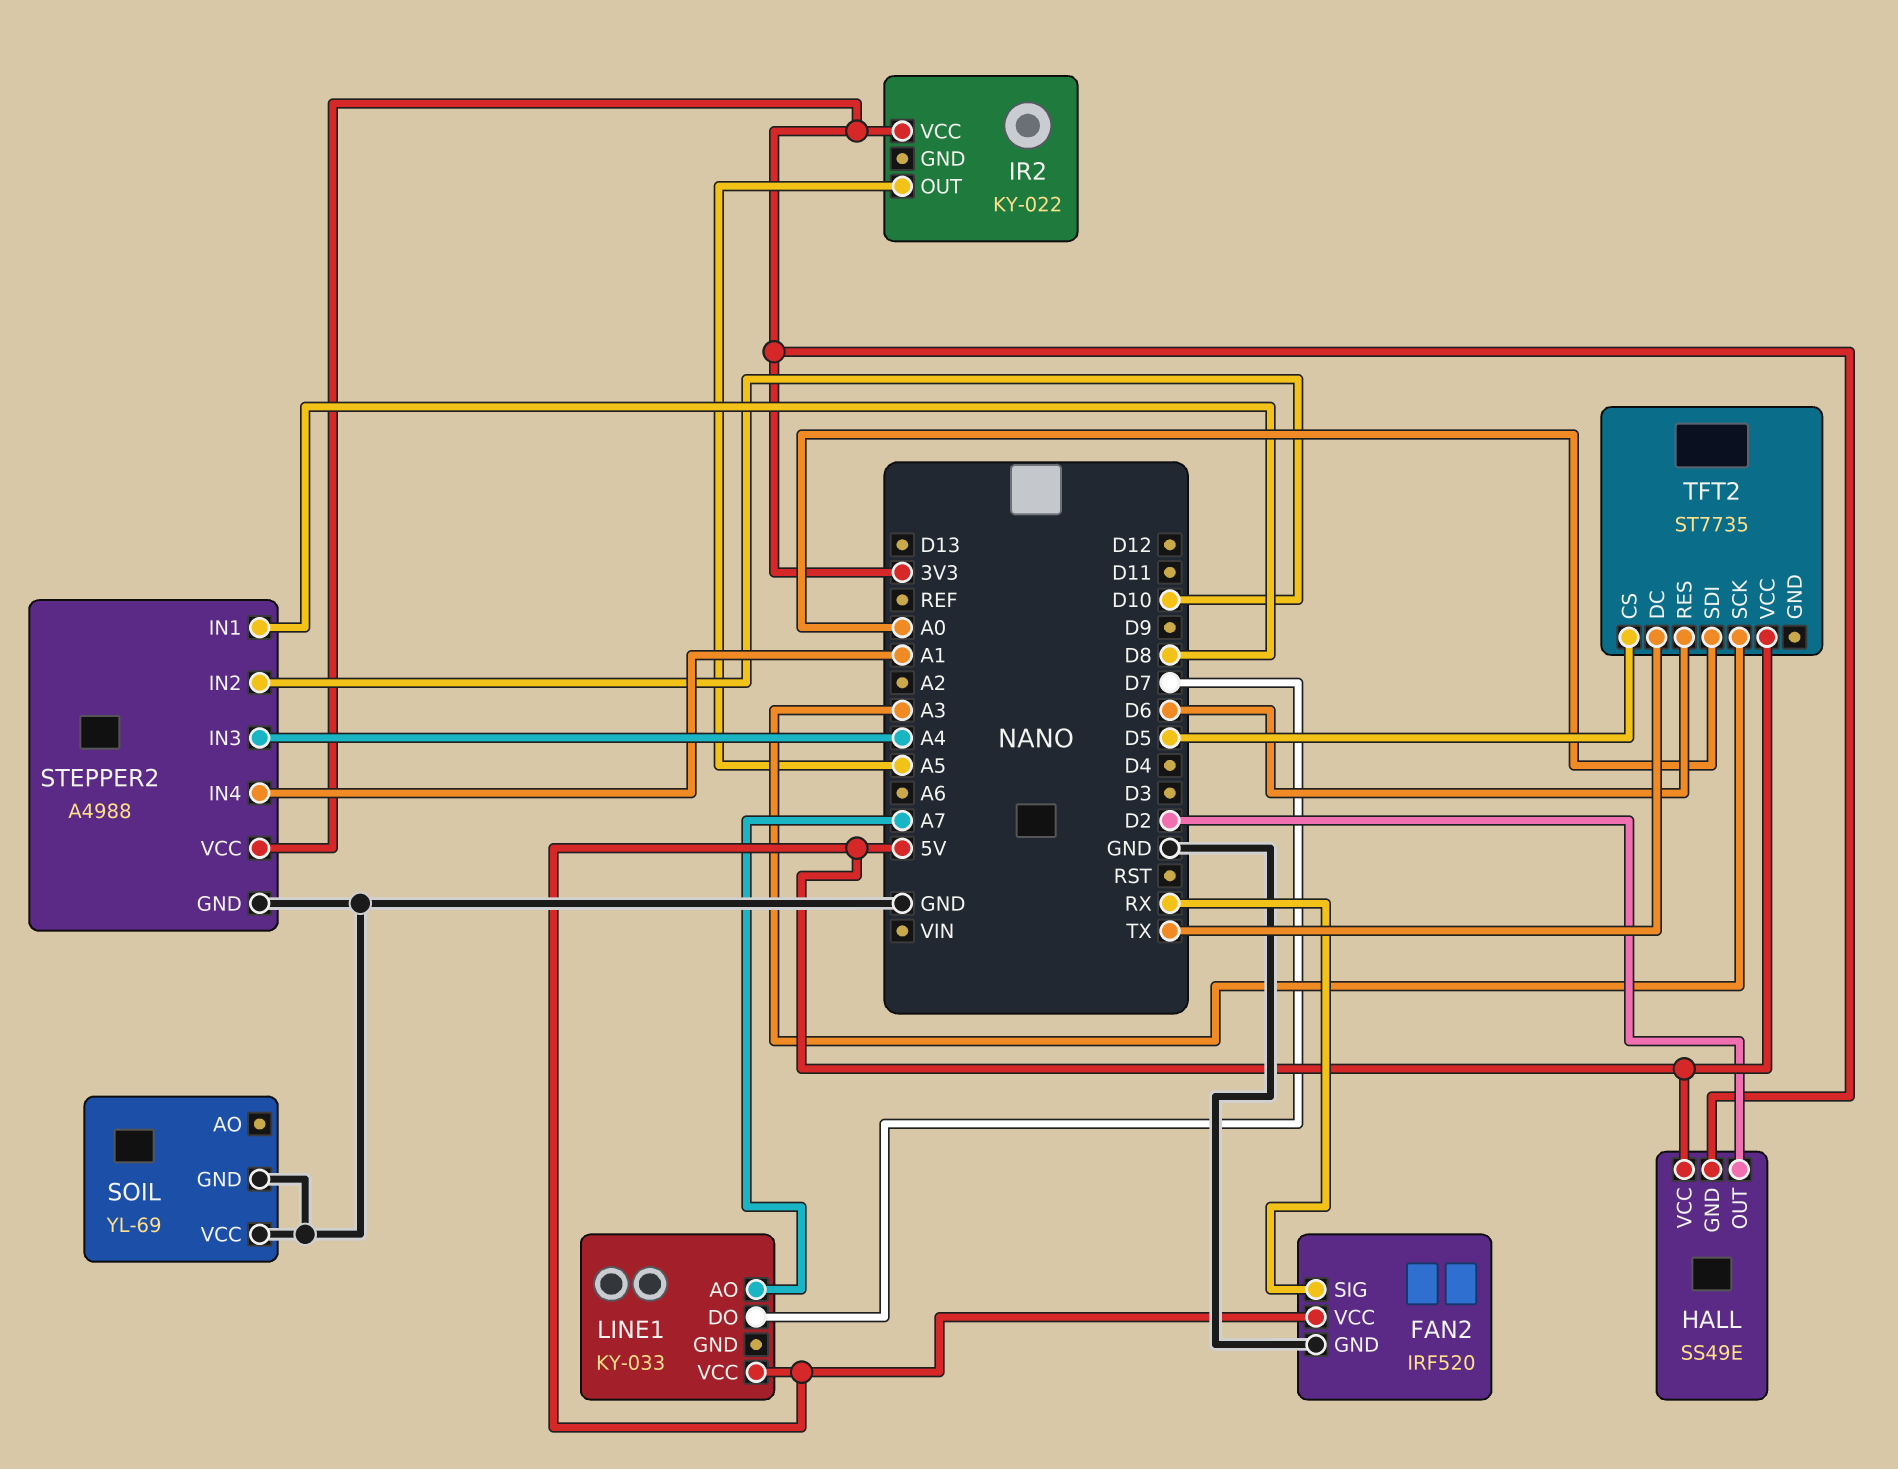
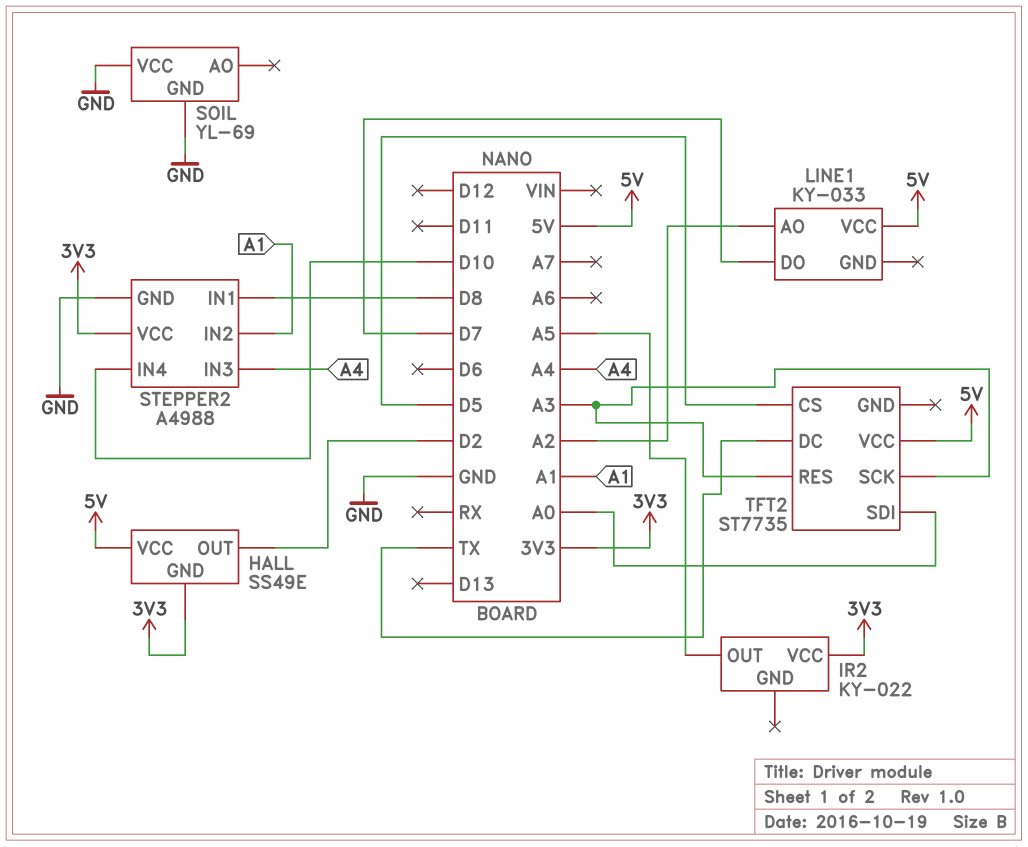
FAN2: IRF520 -> none
FAN2 pin GND: GND -> none
FAN2 pin SIG: RX -> none
FAN2 pin VCC: 5V -> none
LINE1 pin AO: A7 -> A2
STEPPER2 pin IN2: D10 -> A1
STEPPER2 pin IN4: A1 -> D10
TFT2 pin RES: D6 -> A3

